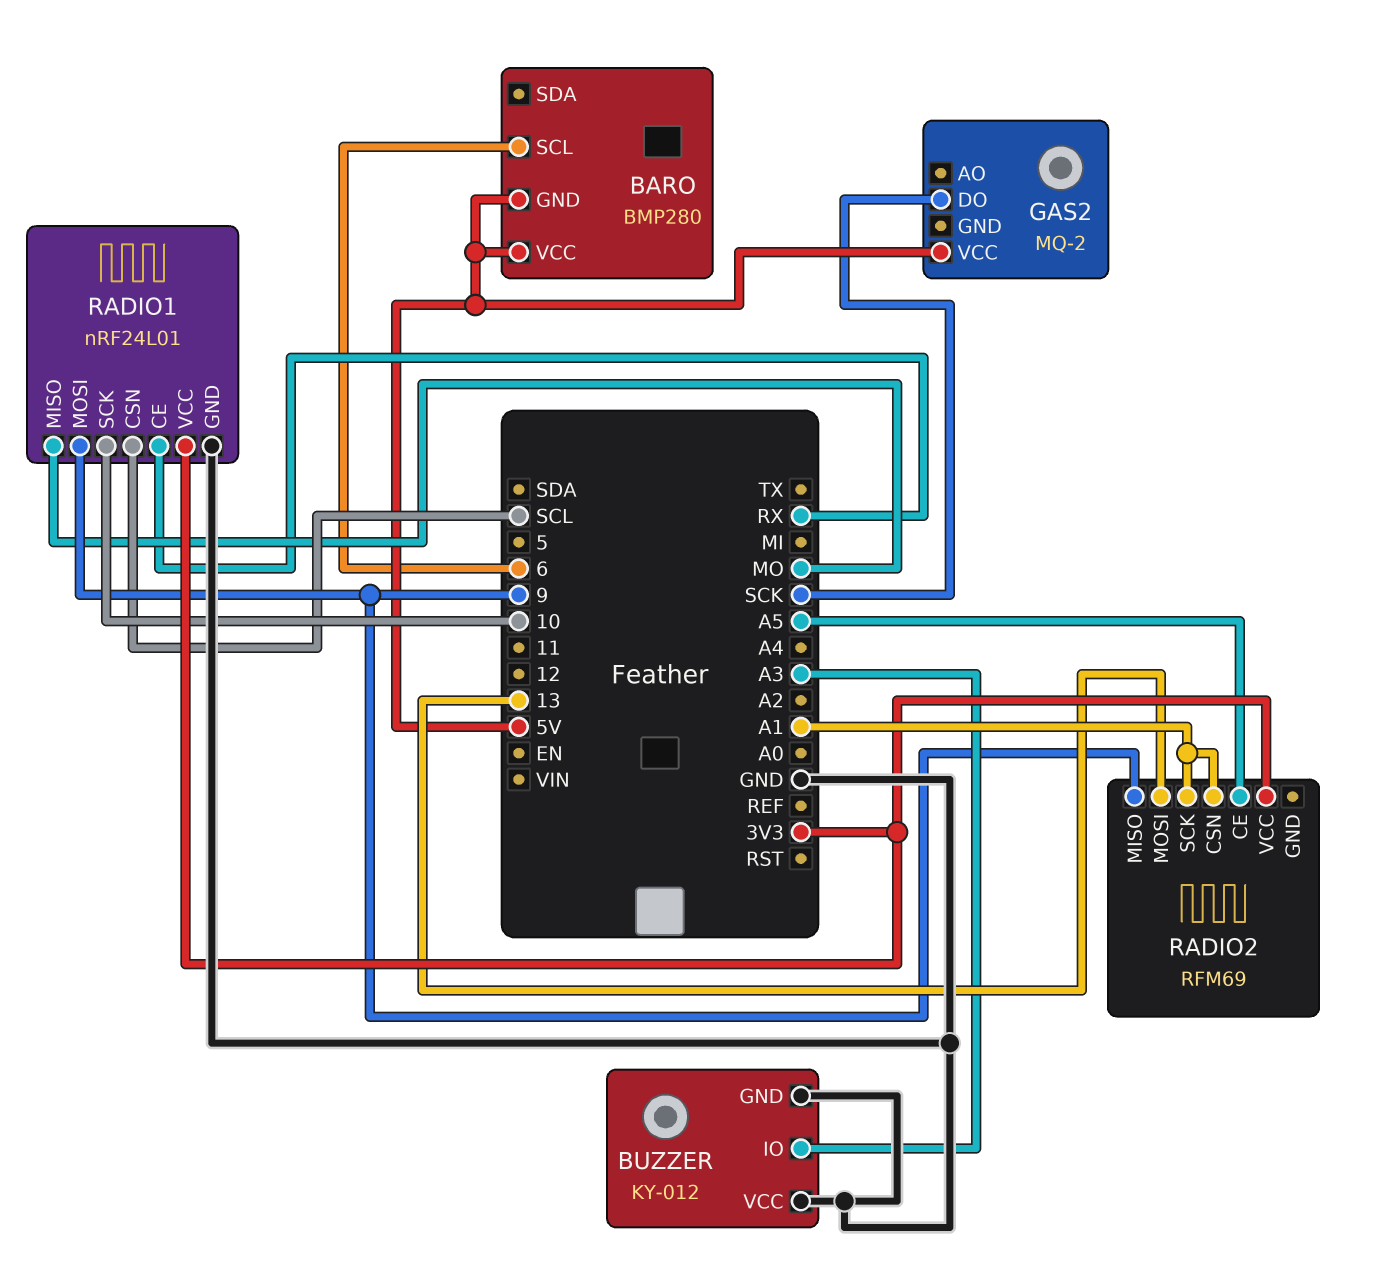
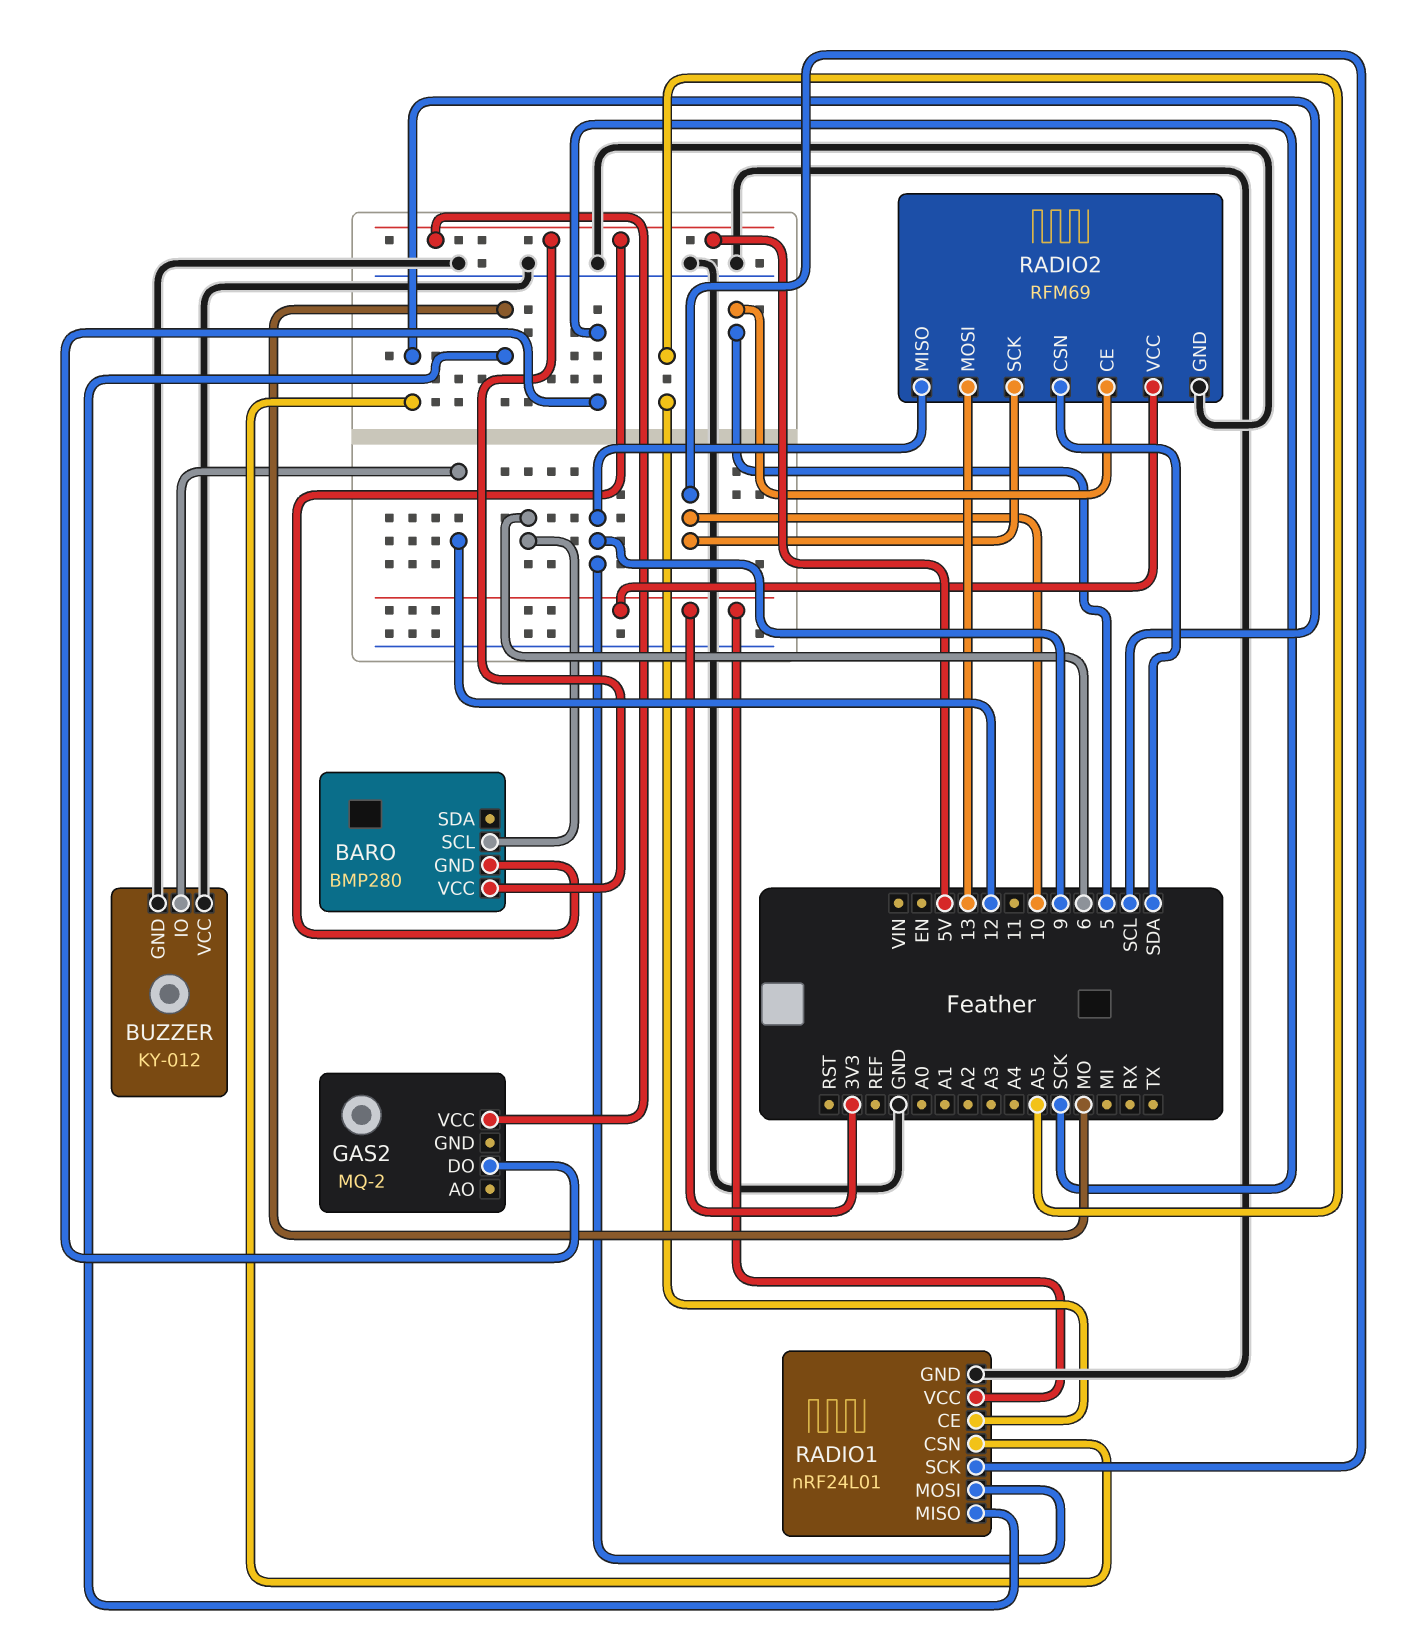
BUZZER pin IO: A3 -> 12
RADIO1 pin CE: RX -> A5
RADIO2 pin CE: A5 -> 5
RADIO2 pin CSN: A1 -> SDA
RADIO2 pin GND: none -> GND
RADIO2 pin SCK: A1 -> 10

